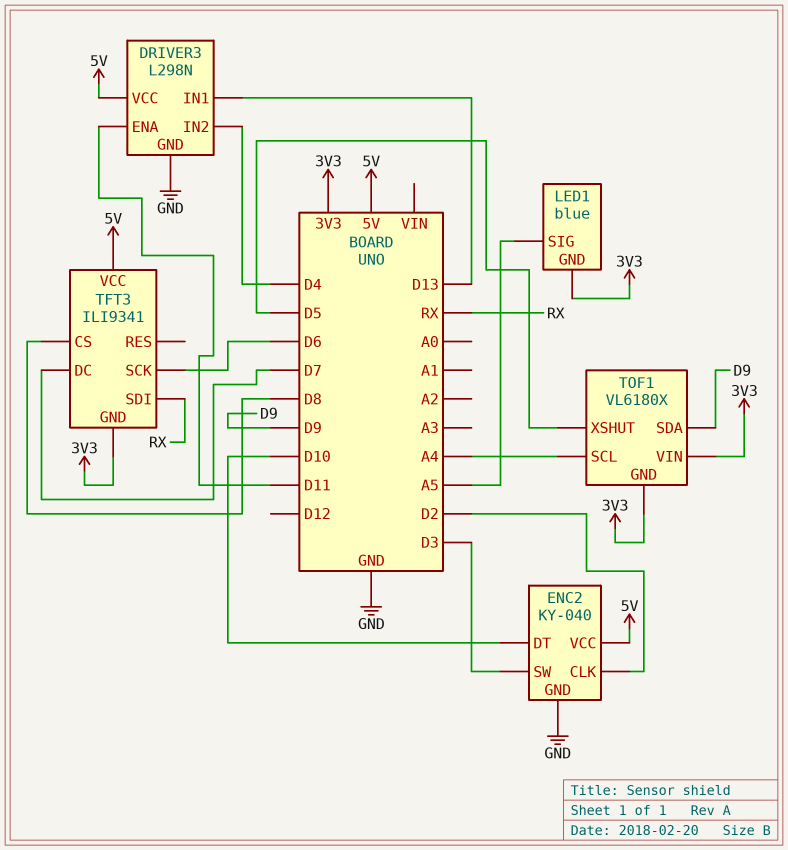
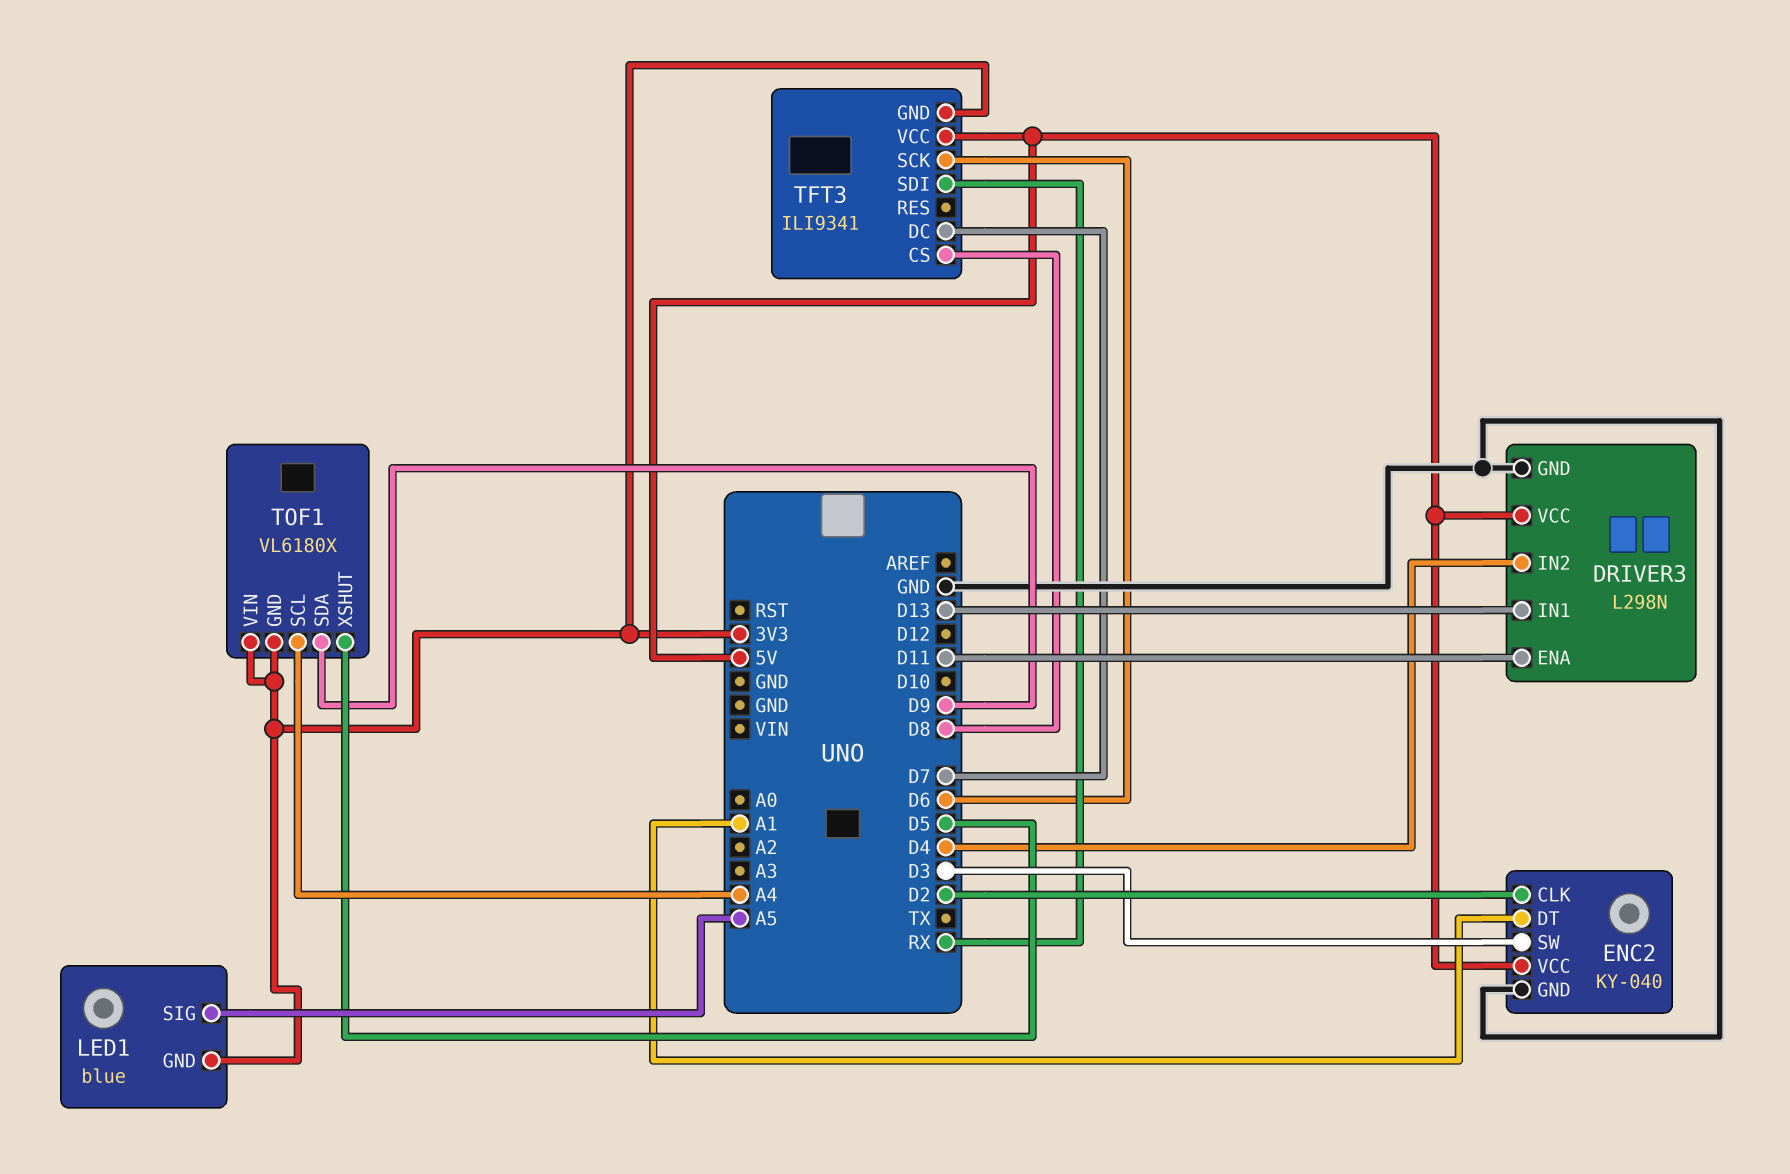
ENC2 pin DT: D10 -> A1

